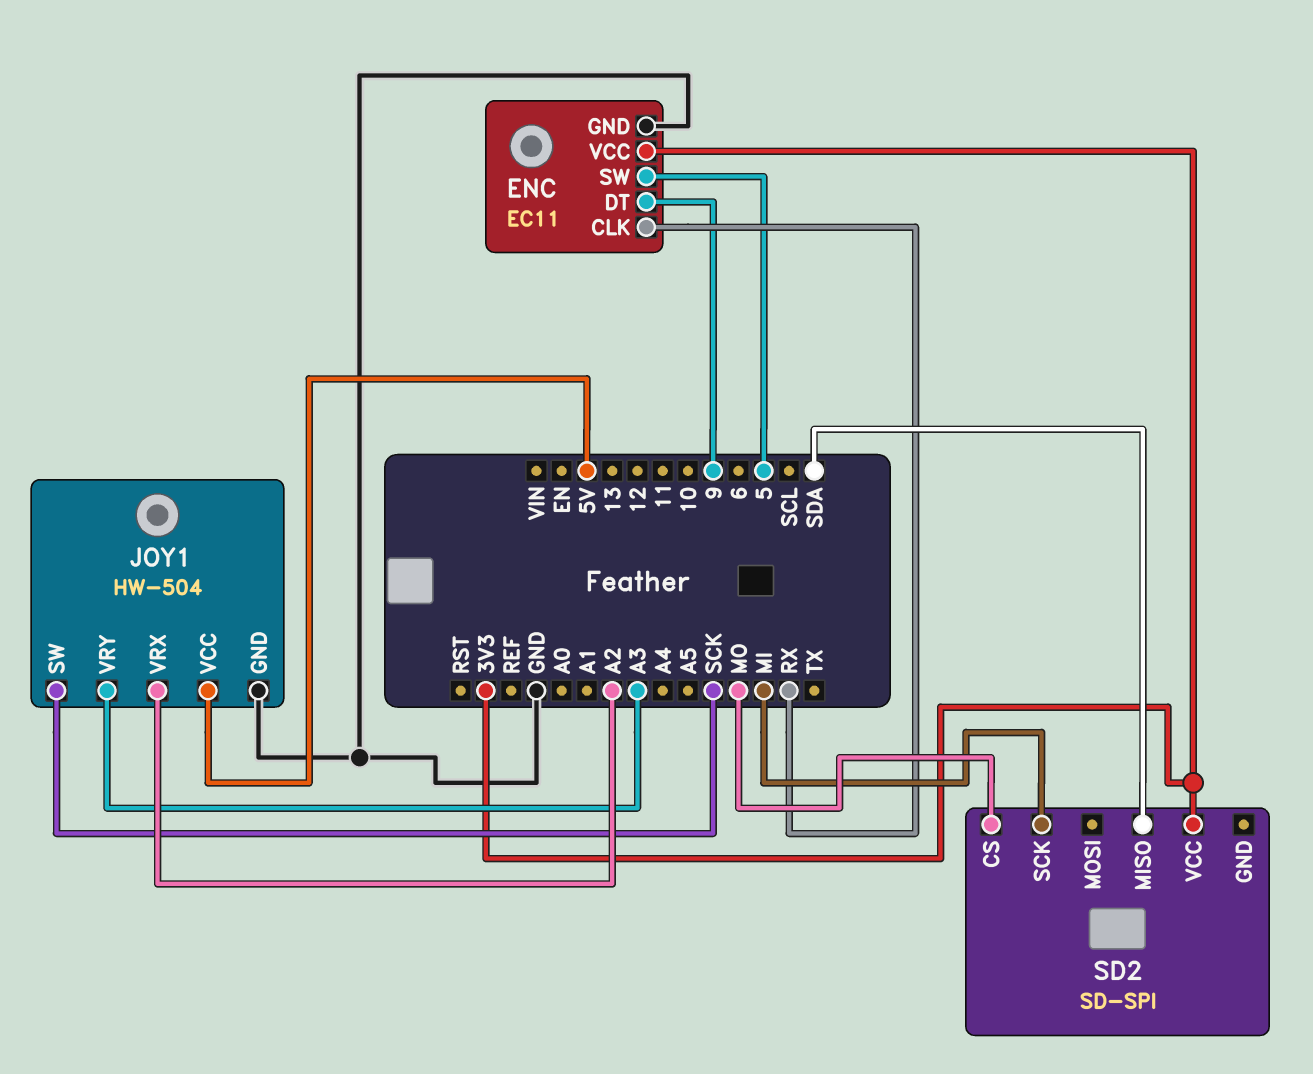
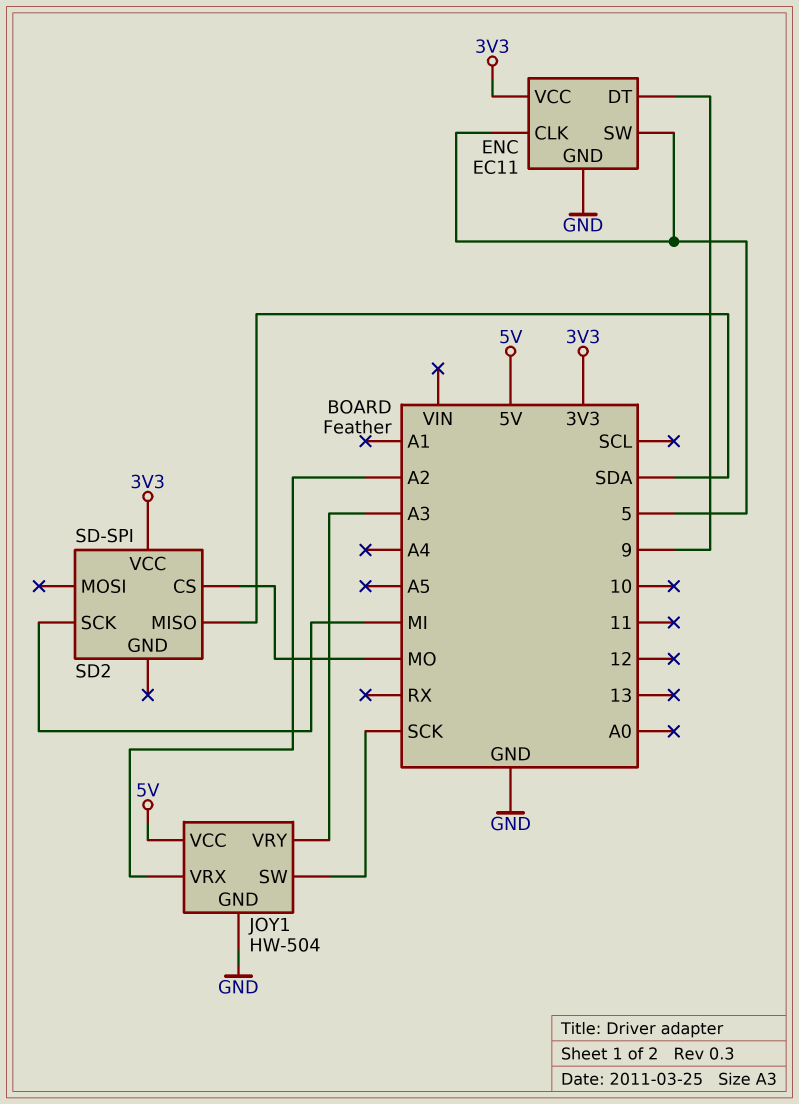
ENC pin CLK: RX -> 5

